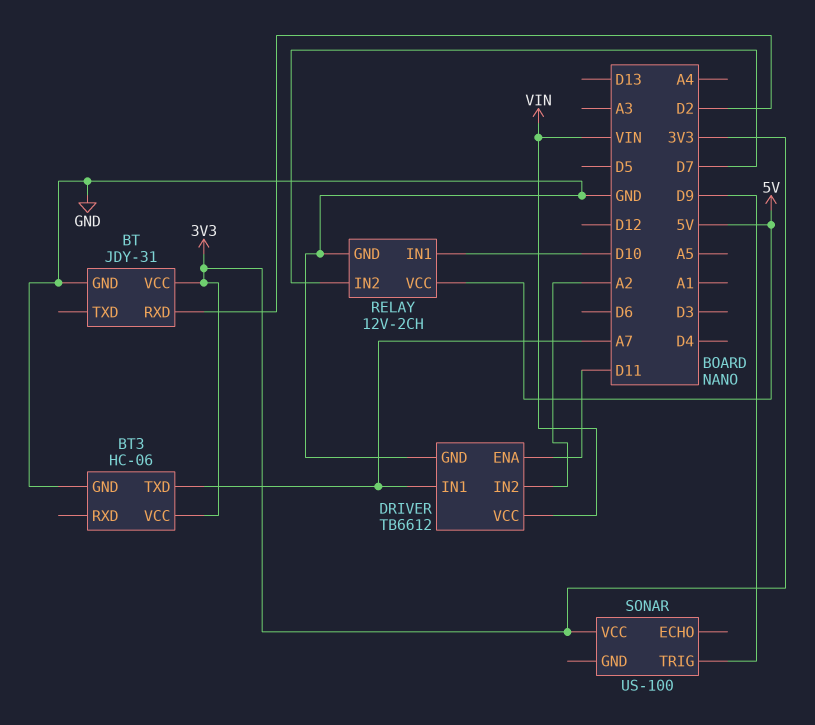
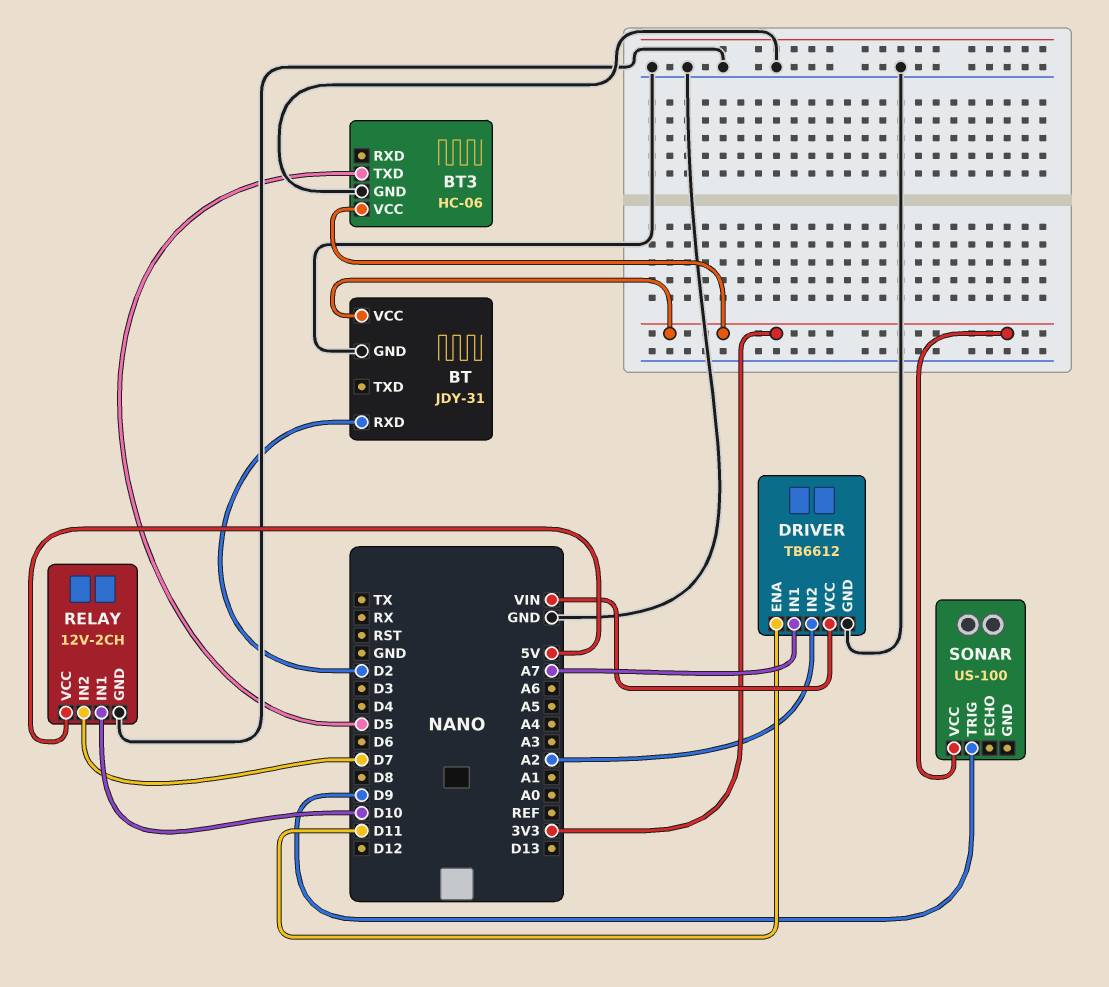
BT3 pin TXD: A7 -> D5

